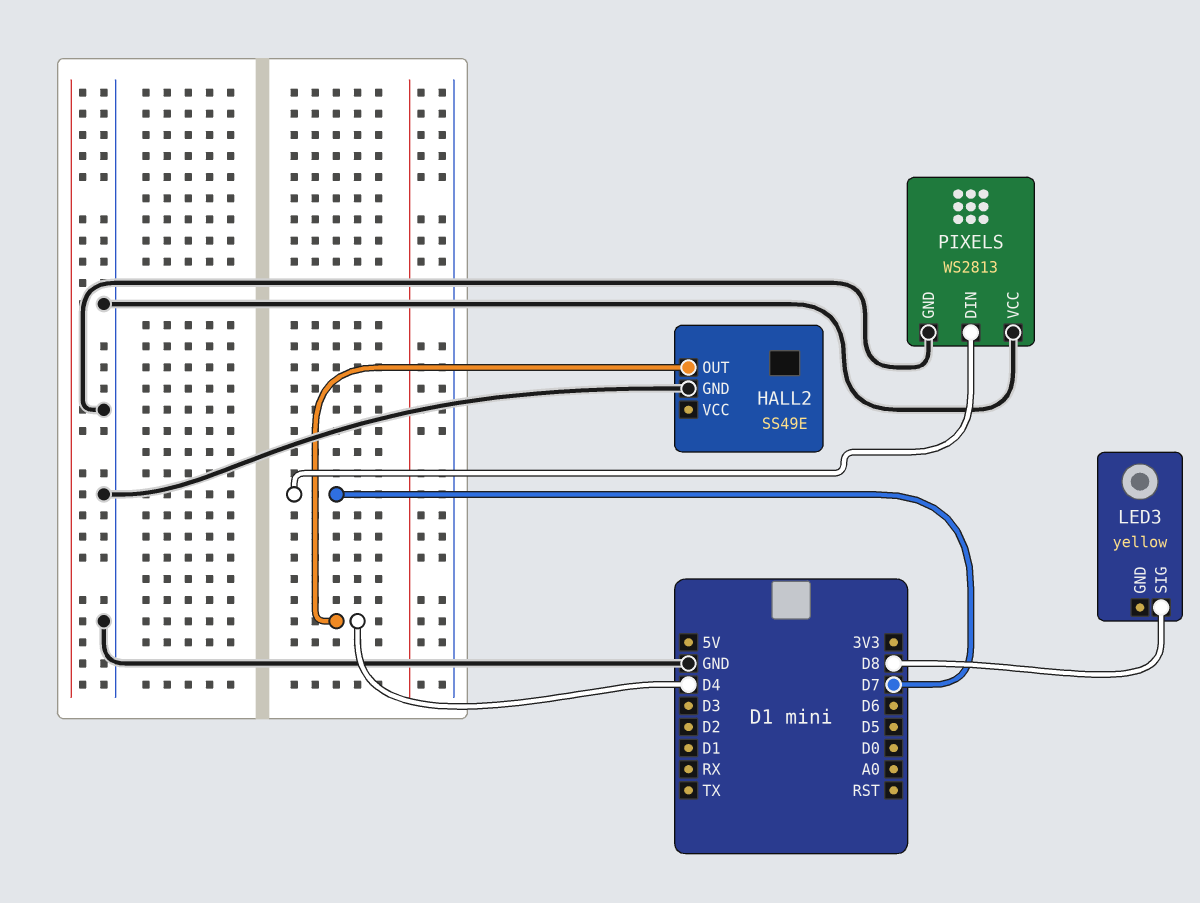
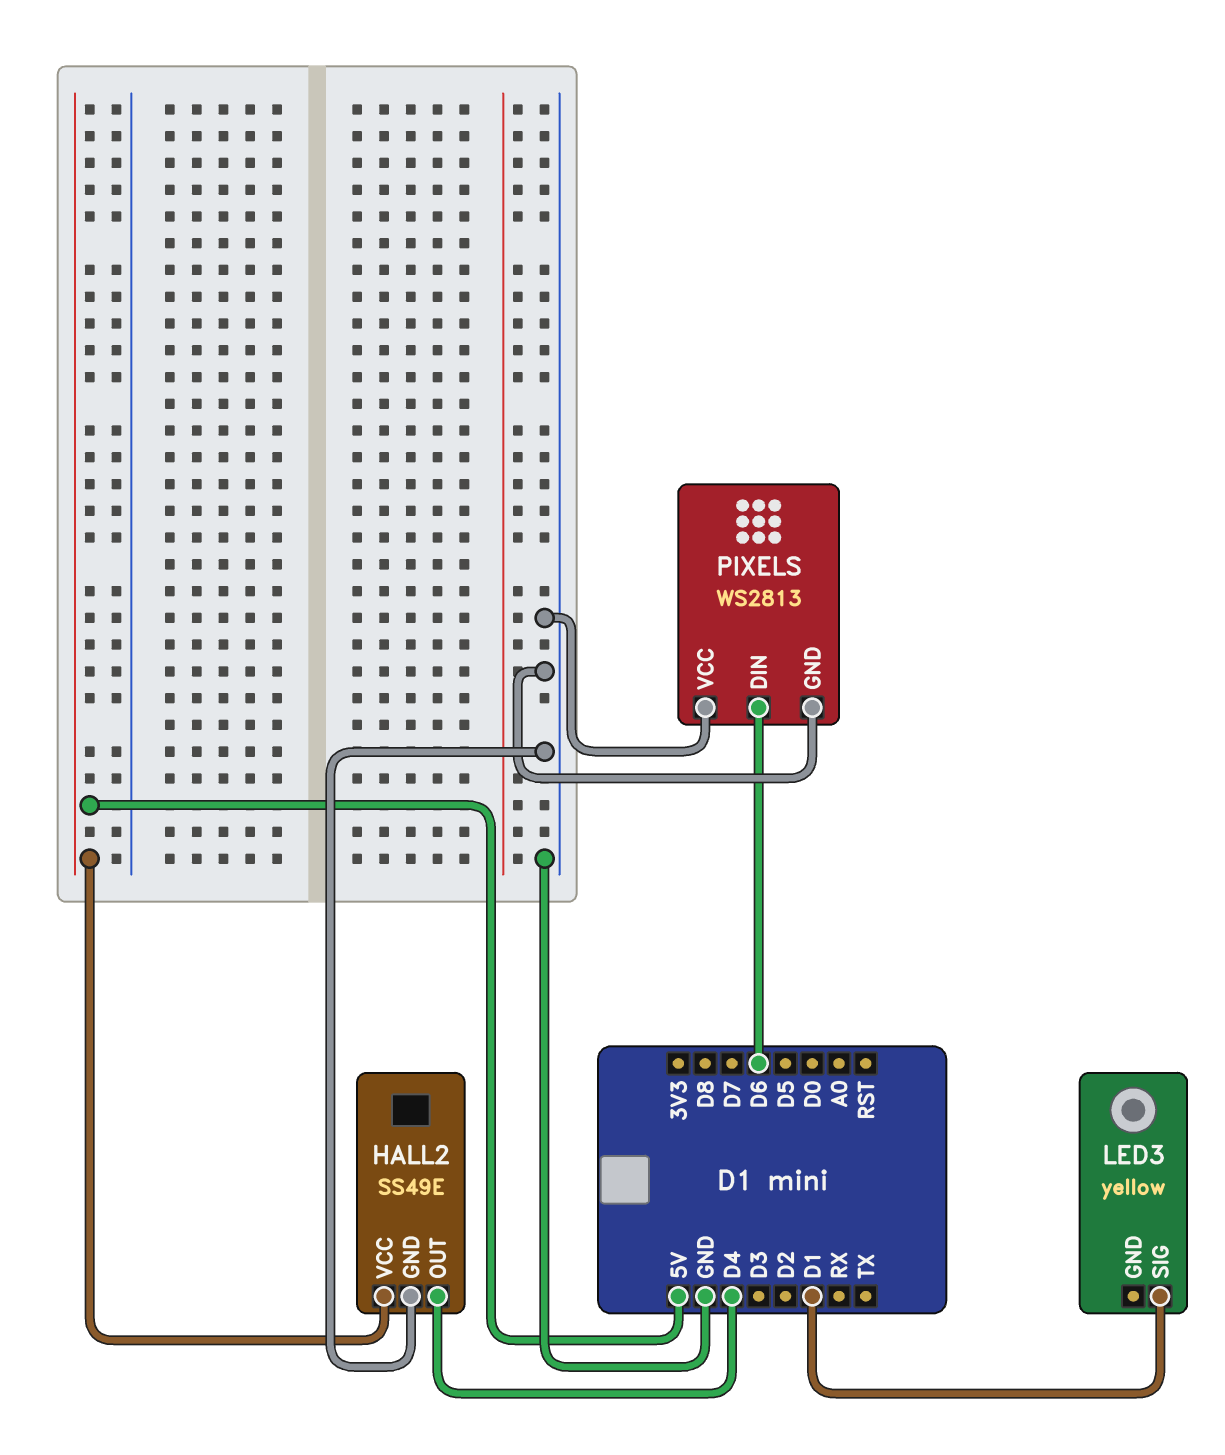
HALL2 pin VCC: none -> 5V
LED3 pin SIG: D8 -> D1
PIXELS pin DIN: D7 -> D6

